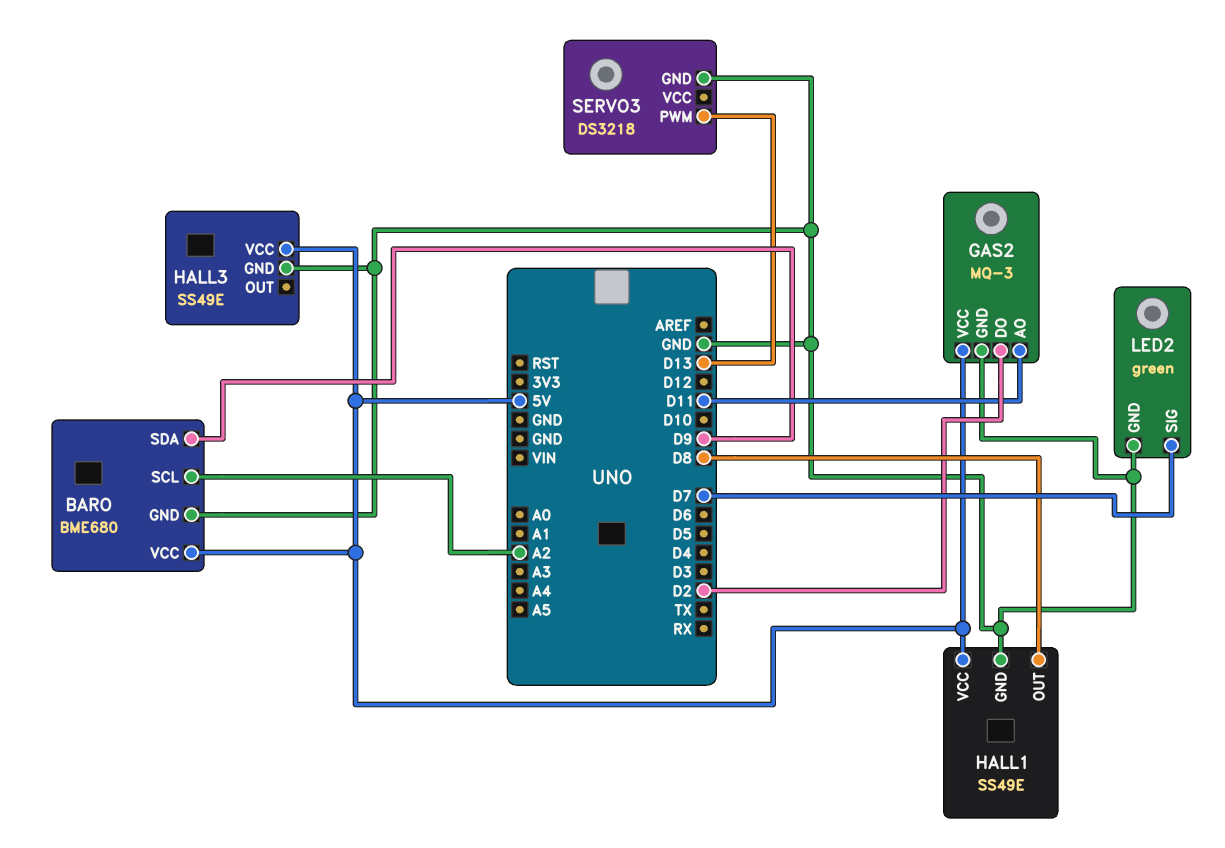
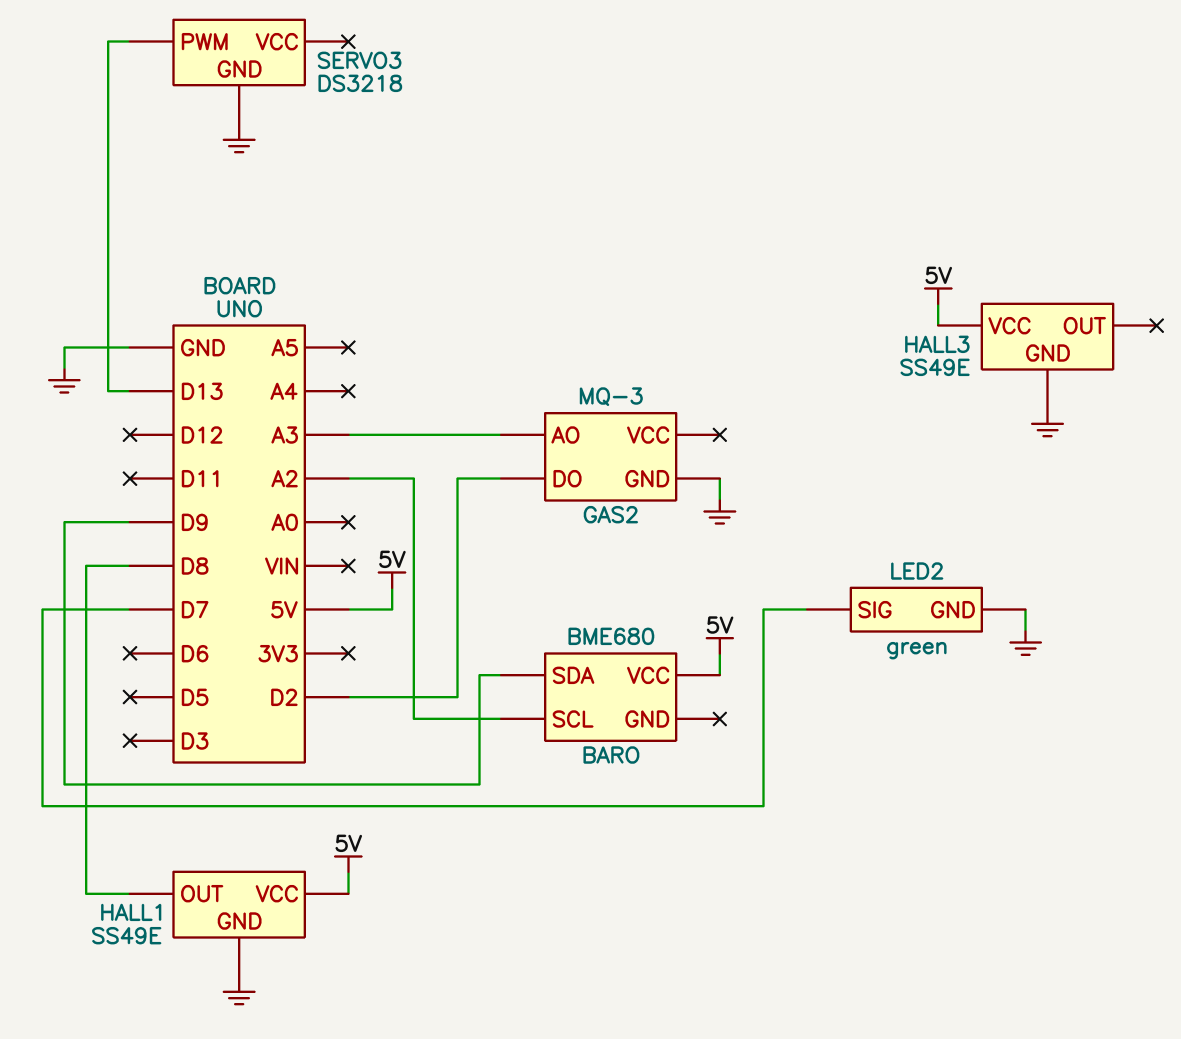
BARO pin GND: GND -> none
GAS2 pin AO: D11 -> A3
GAS2 pin VCC: 5V -> none

